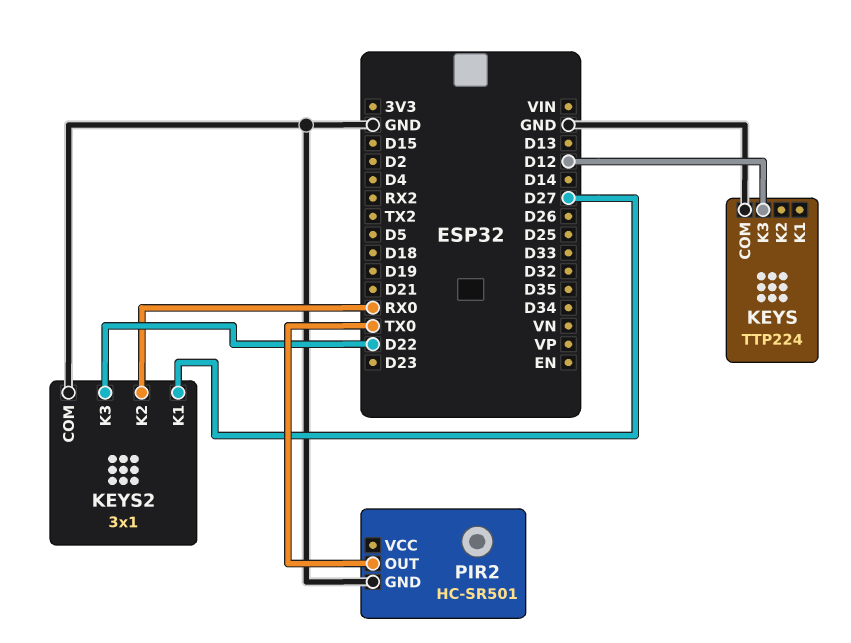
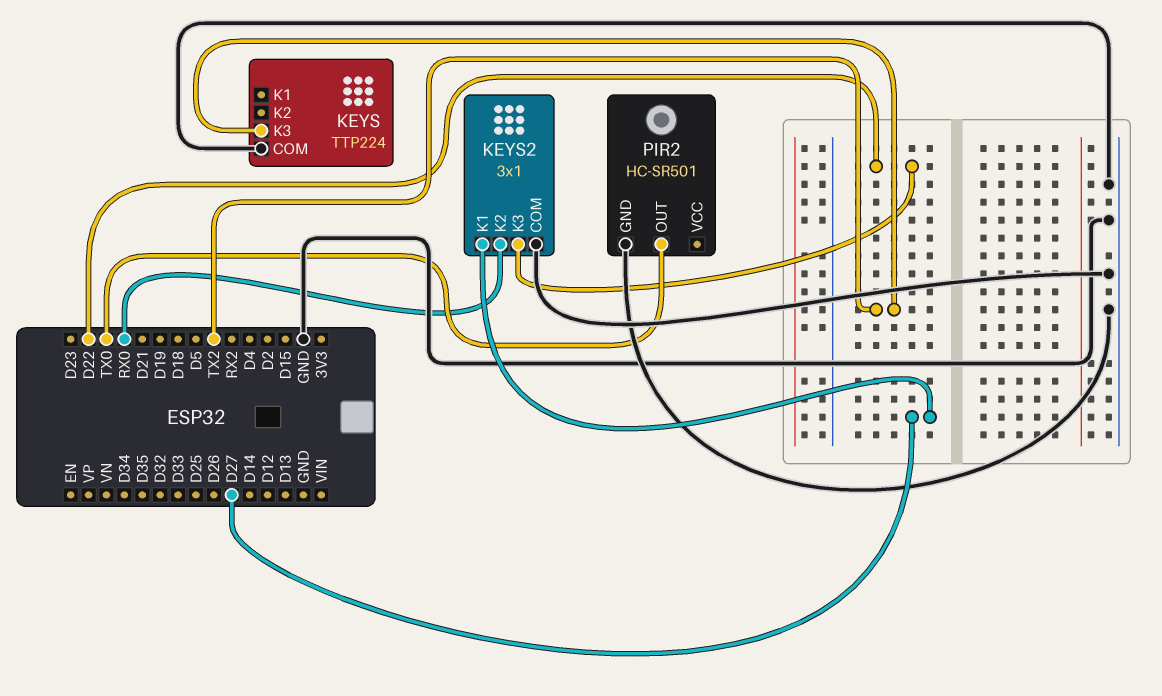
KEYS pin K3: D12 -> TX2

